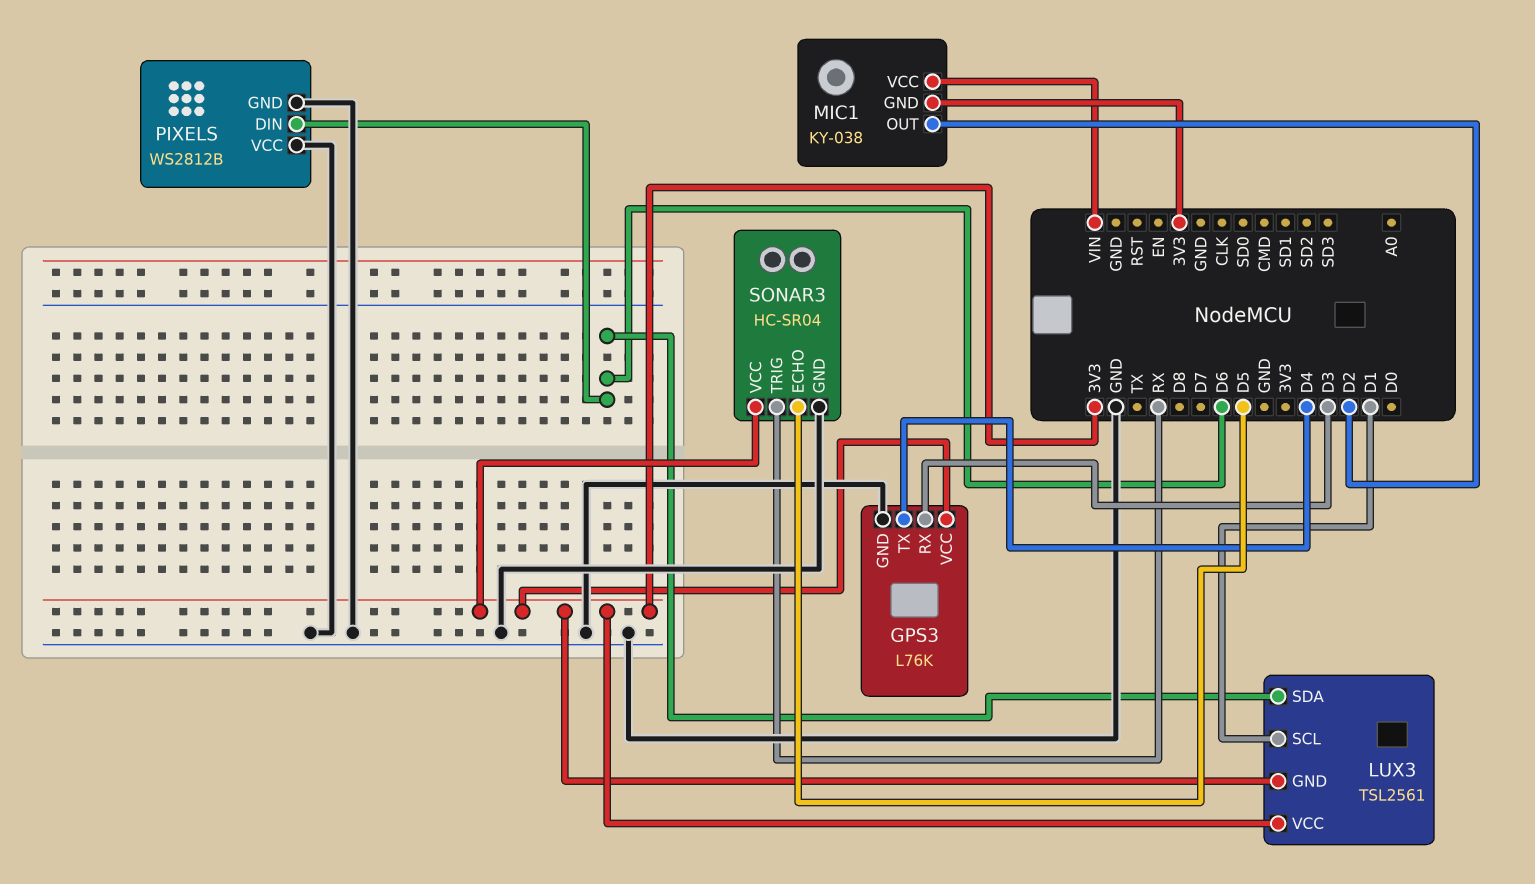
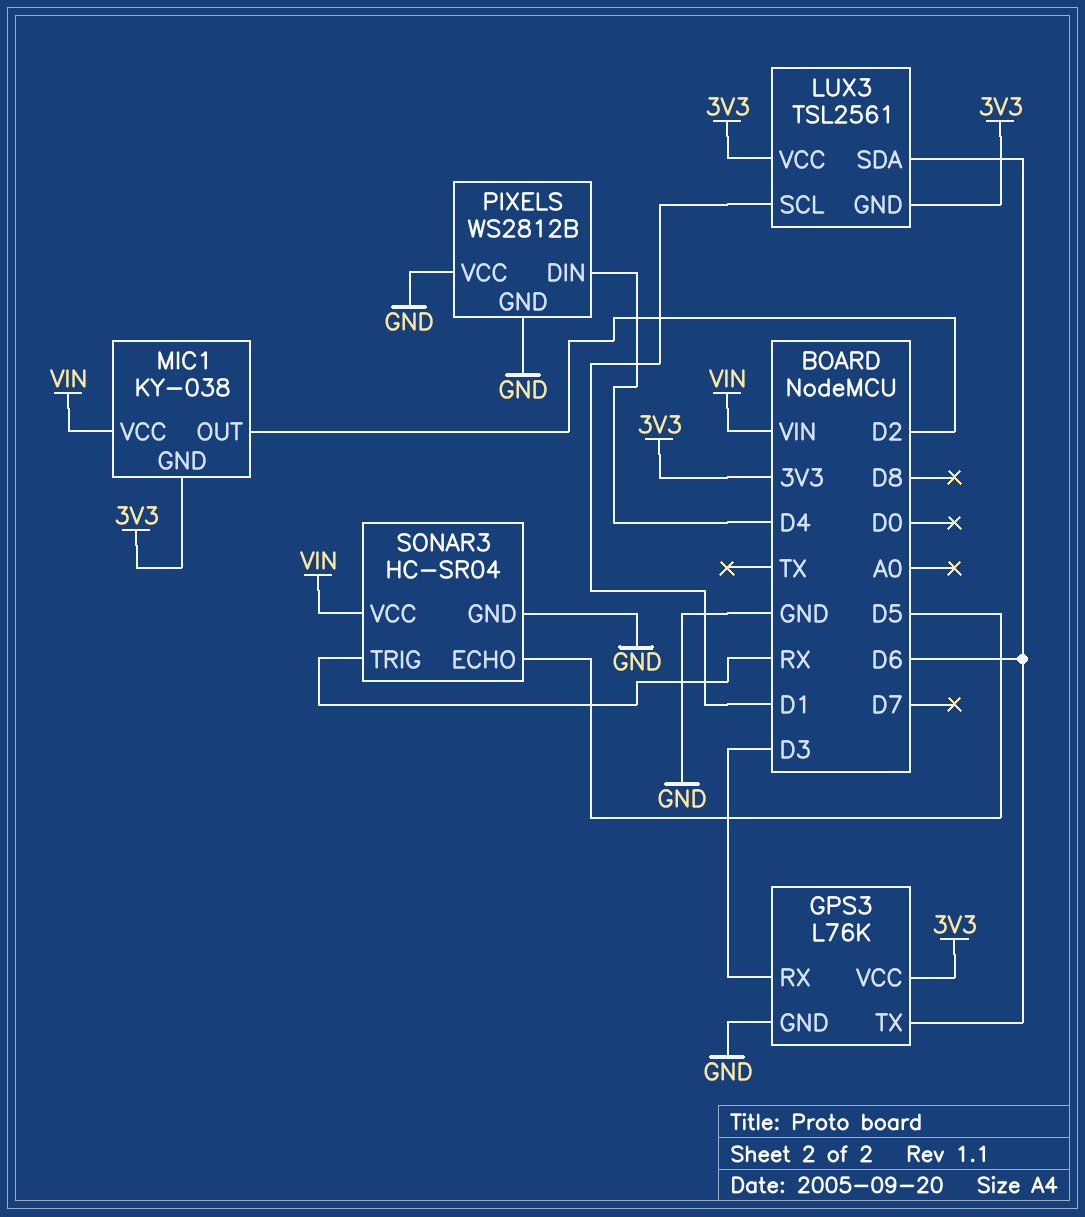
GPS3 pin TX: D4 -> D6
PIXELS pin DIN: D6 -> D4
SONAR3 pin VCC: 3V3 -> VIN

